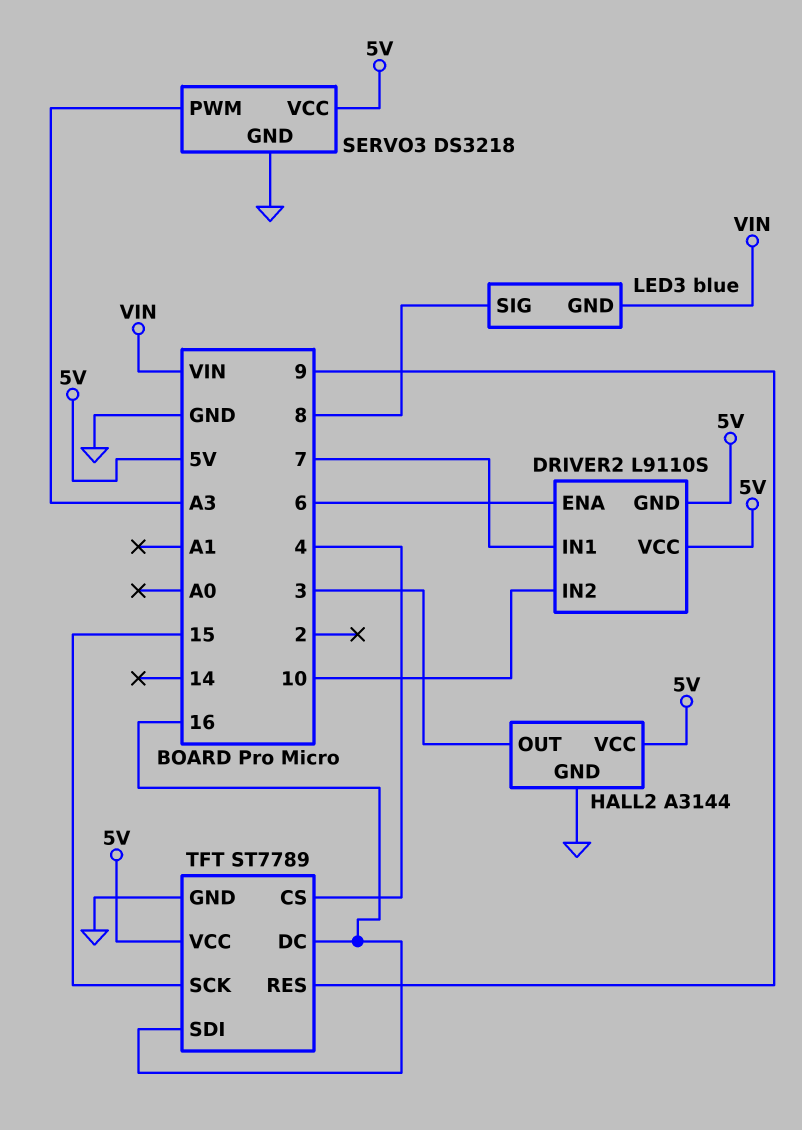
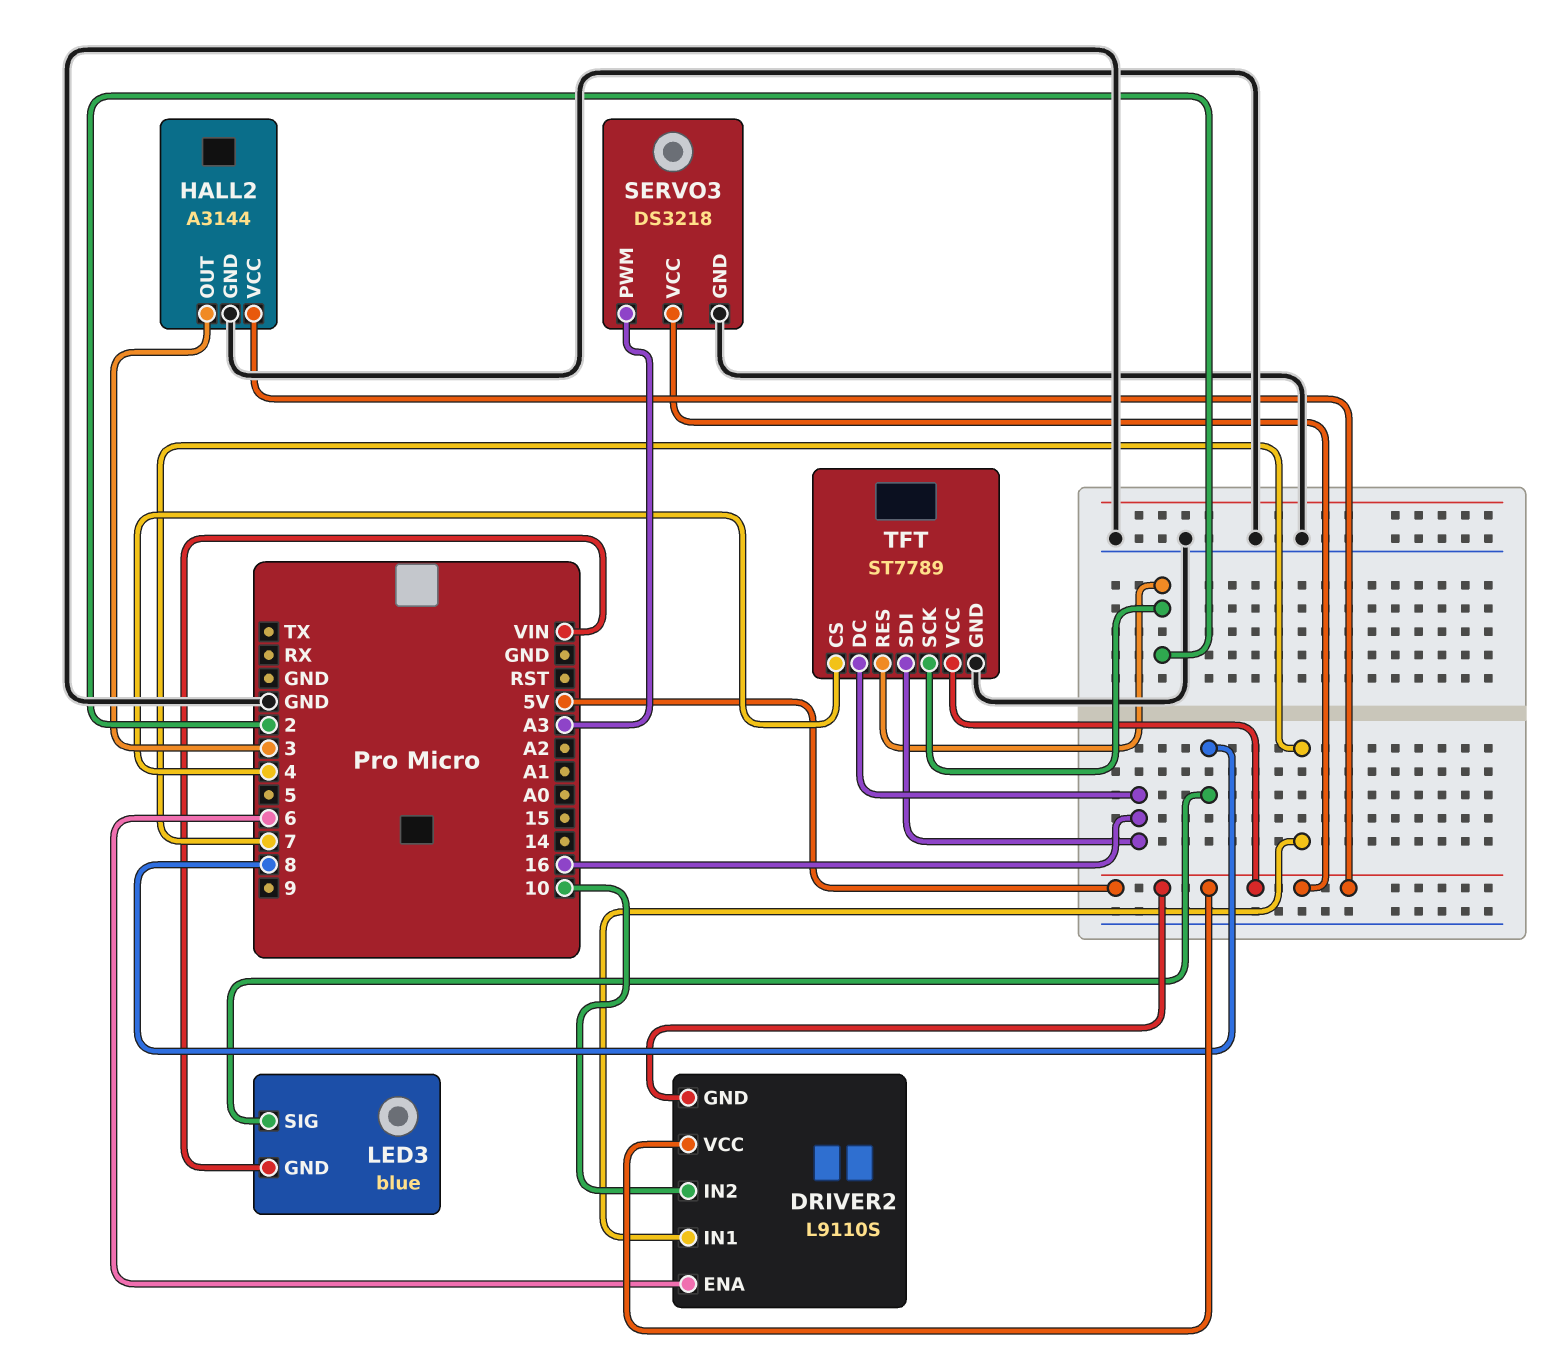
TFT pin RES: 9 -> 2
TFT pin SCK: 15 -> 2

